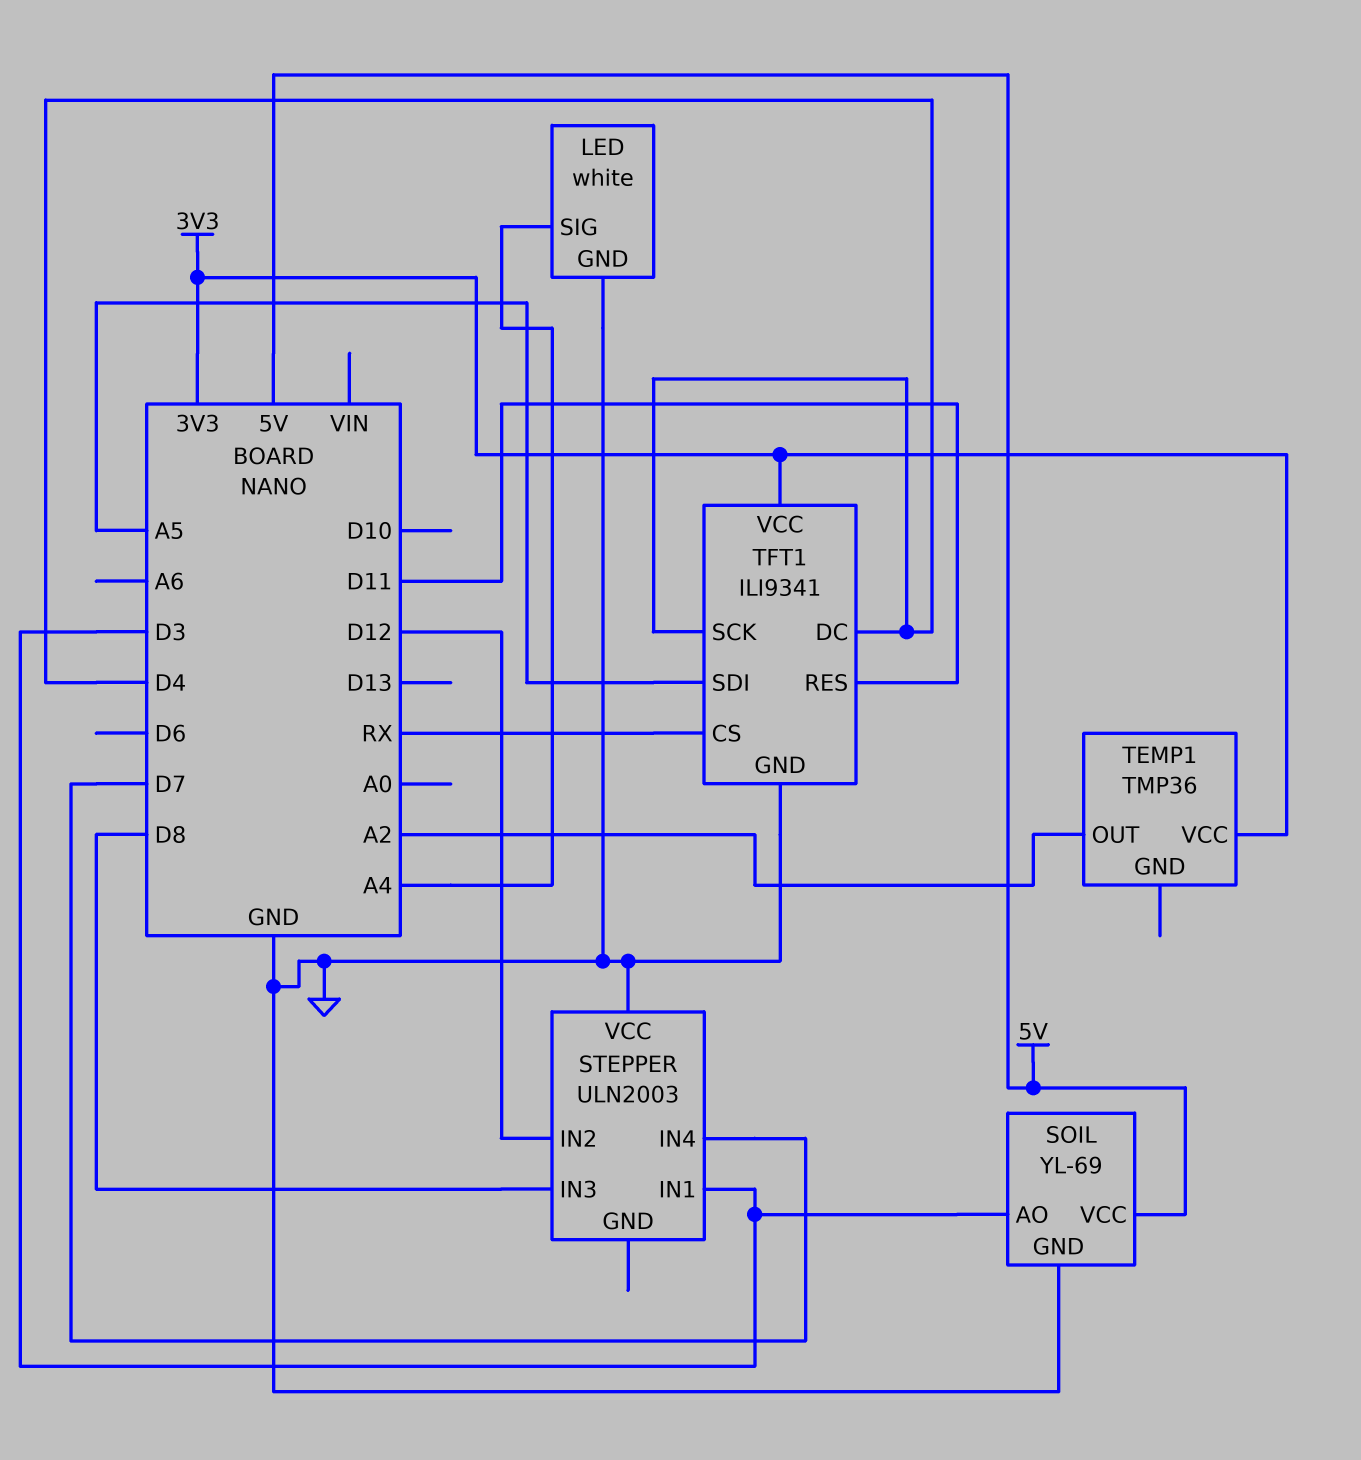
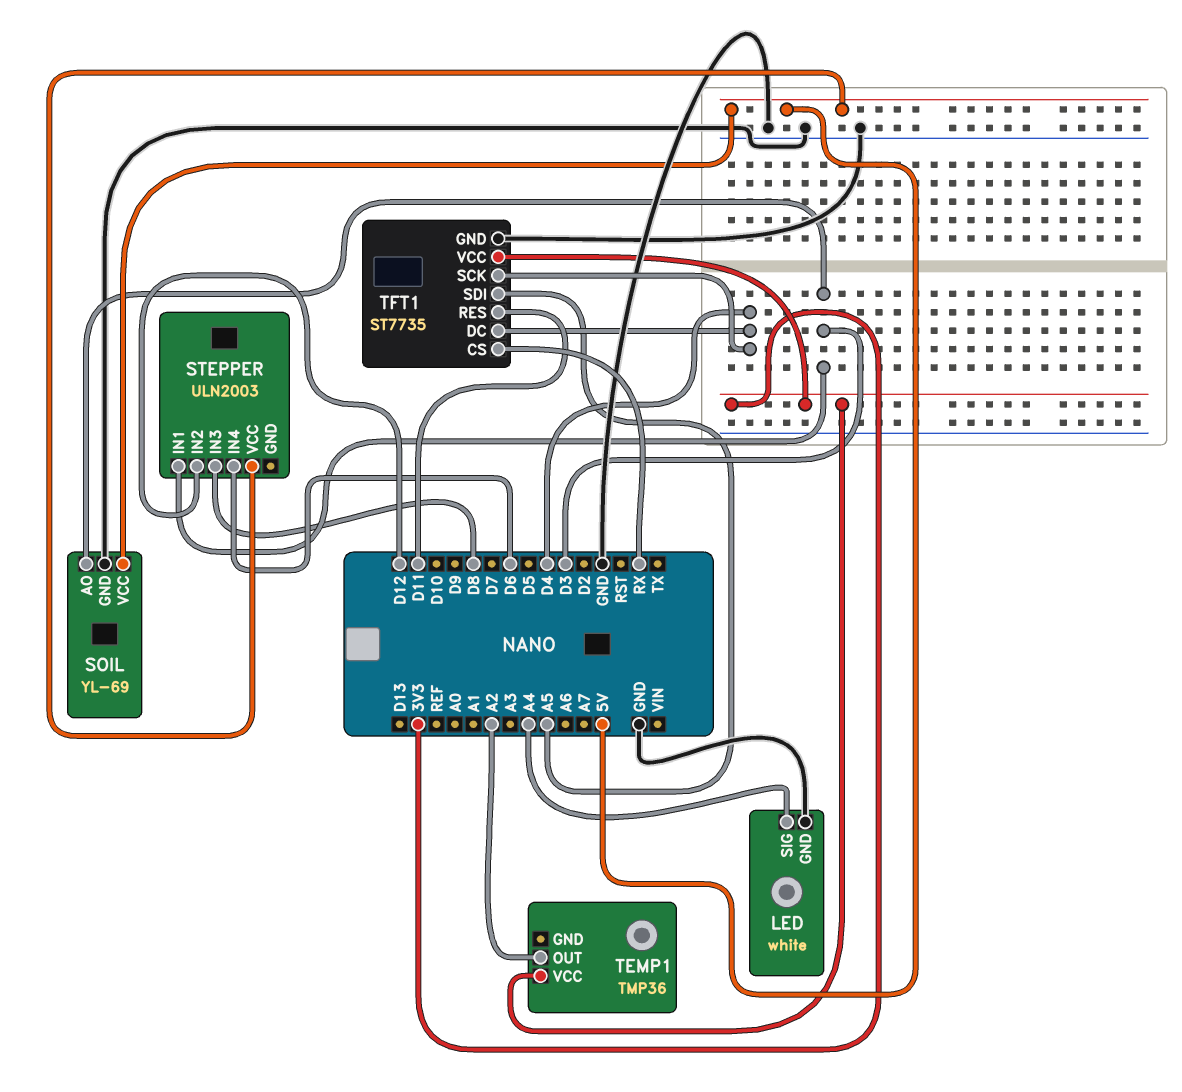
STEPPER pin IN4: D7 -> D6
STEPPER pin VCC: GND -> 5V
TFT1: ILI9341 -> ST7735

